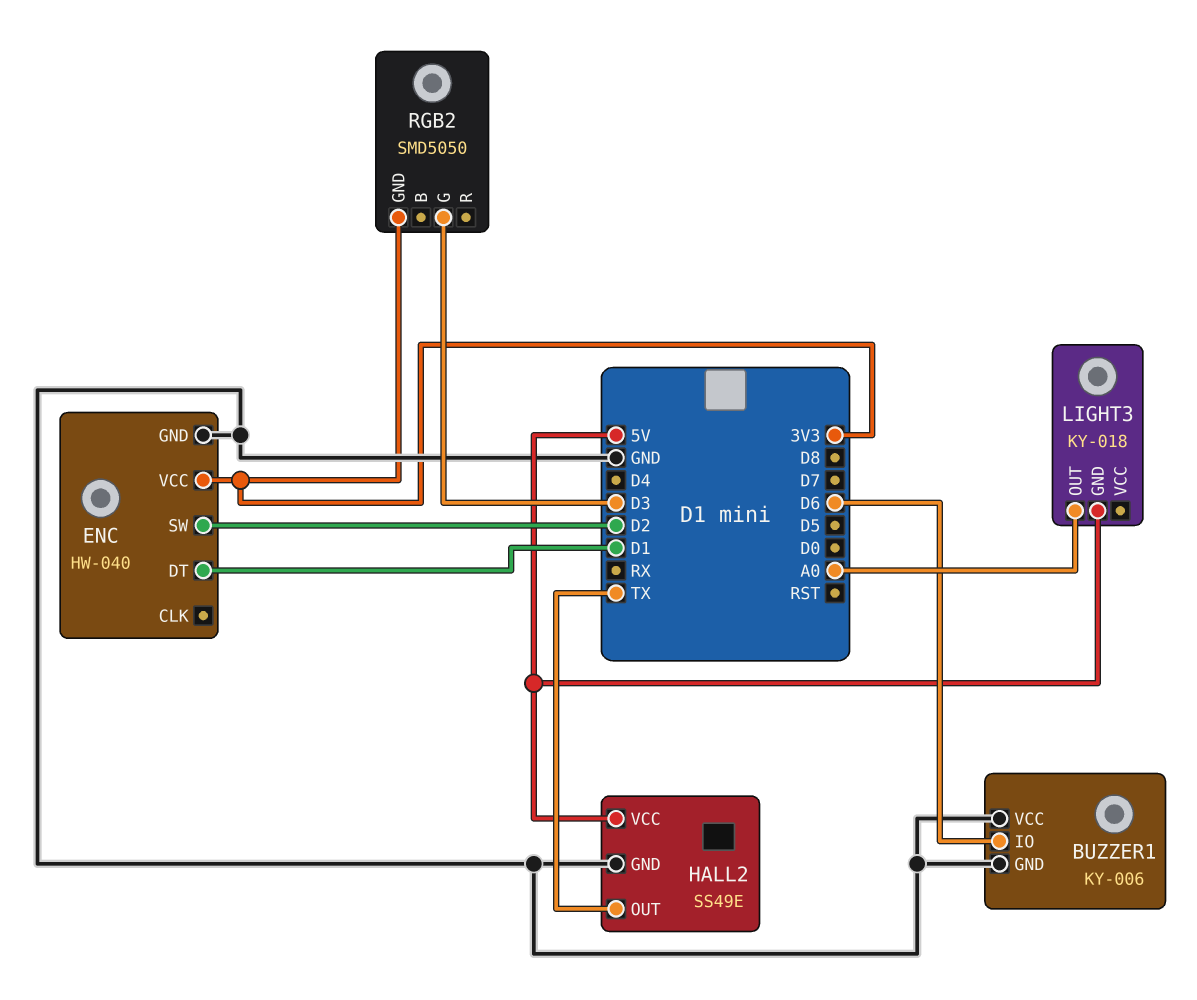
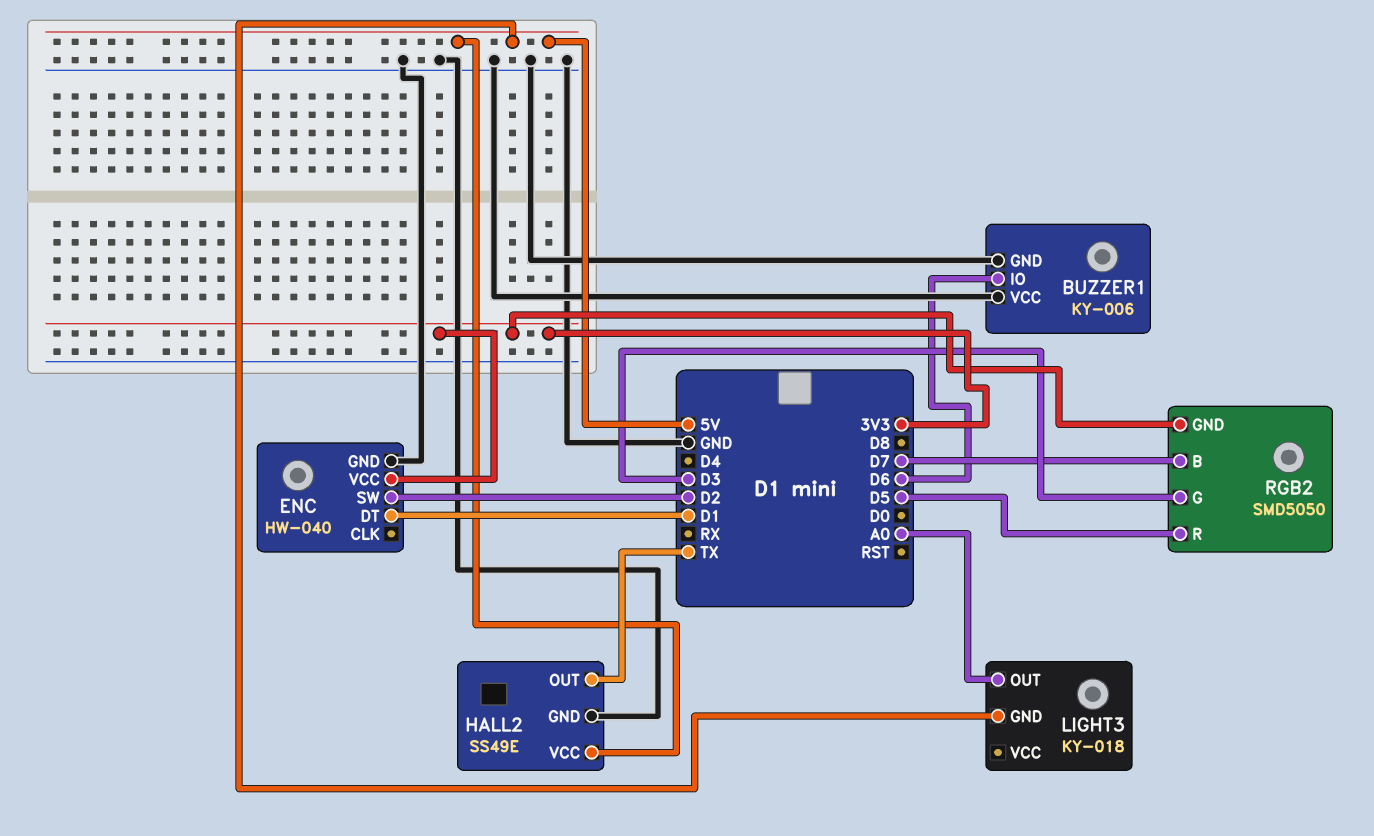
RGB2 pin B: none -> D7
RGB2 pin R: none -> D5

